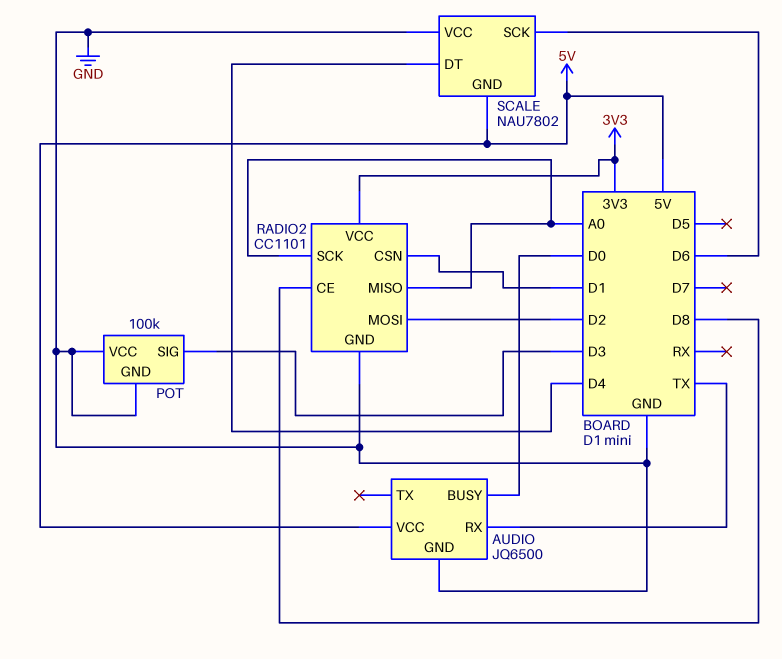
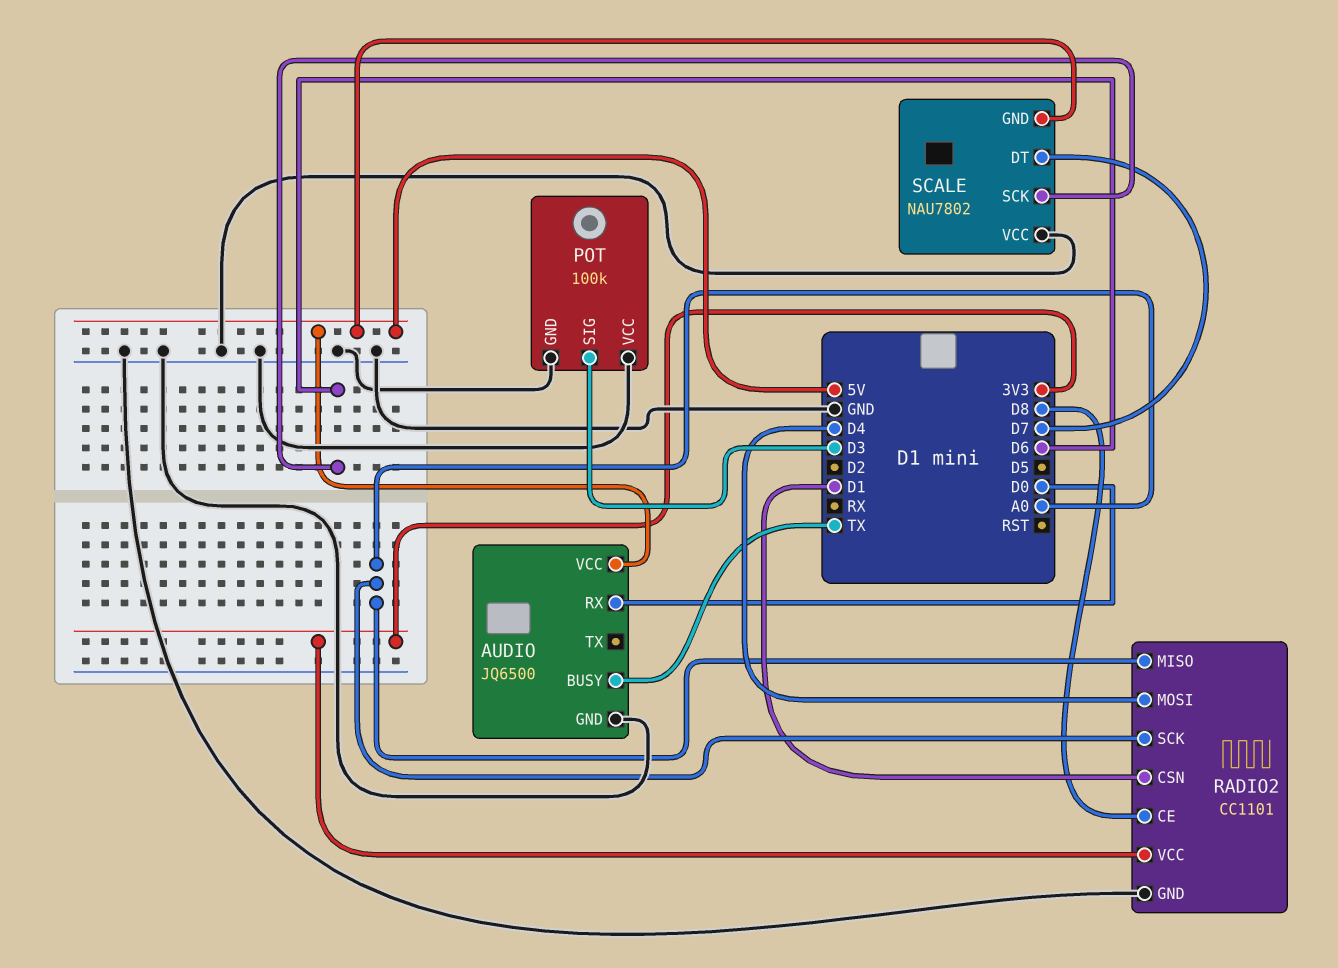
AUDIO pin BUSY: D0 -> TX
AUDIO pin RX: TX -> D0
RADIO2 pin MOSI: D2 -> D4
SCALE pin DT: D4 -> D7

